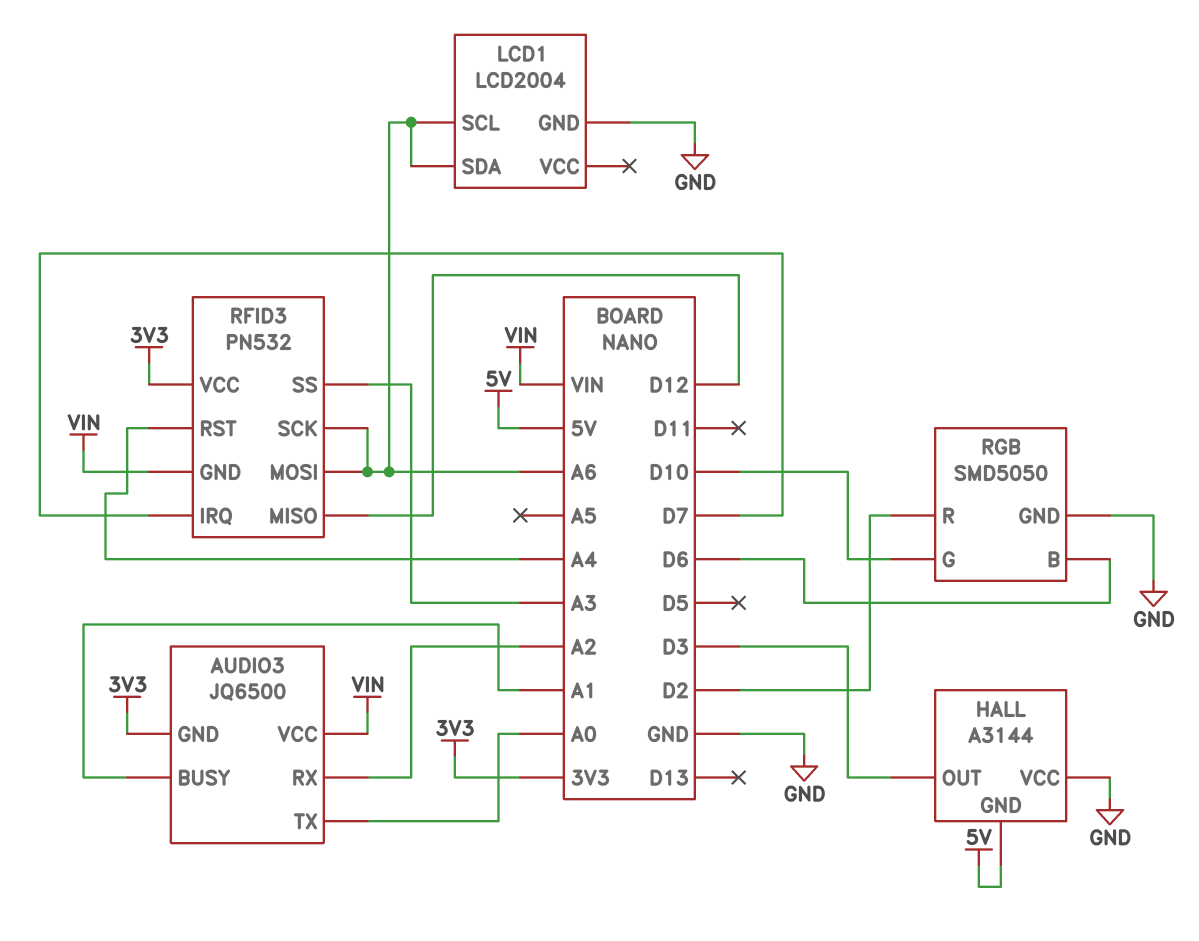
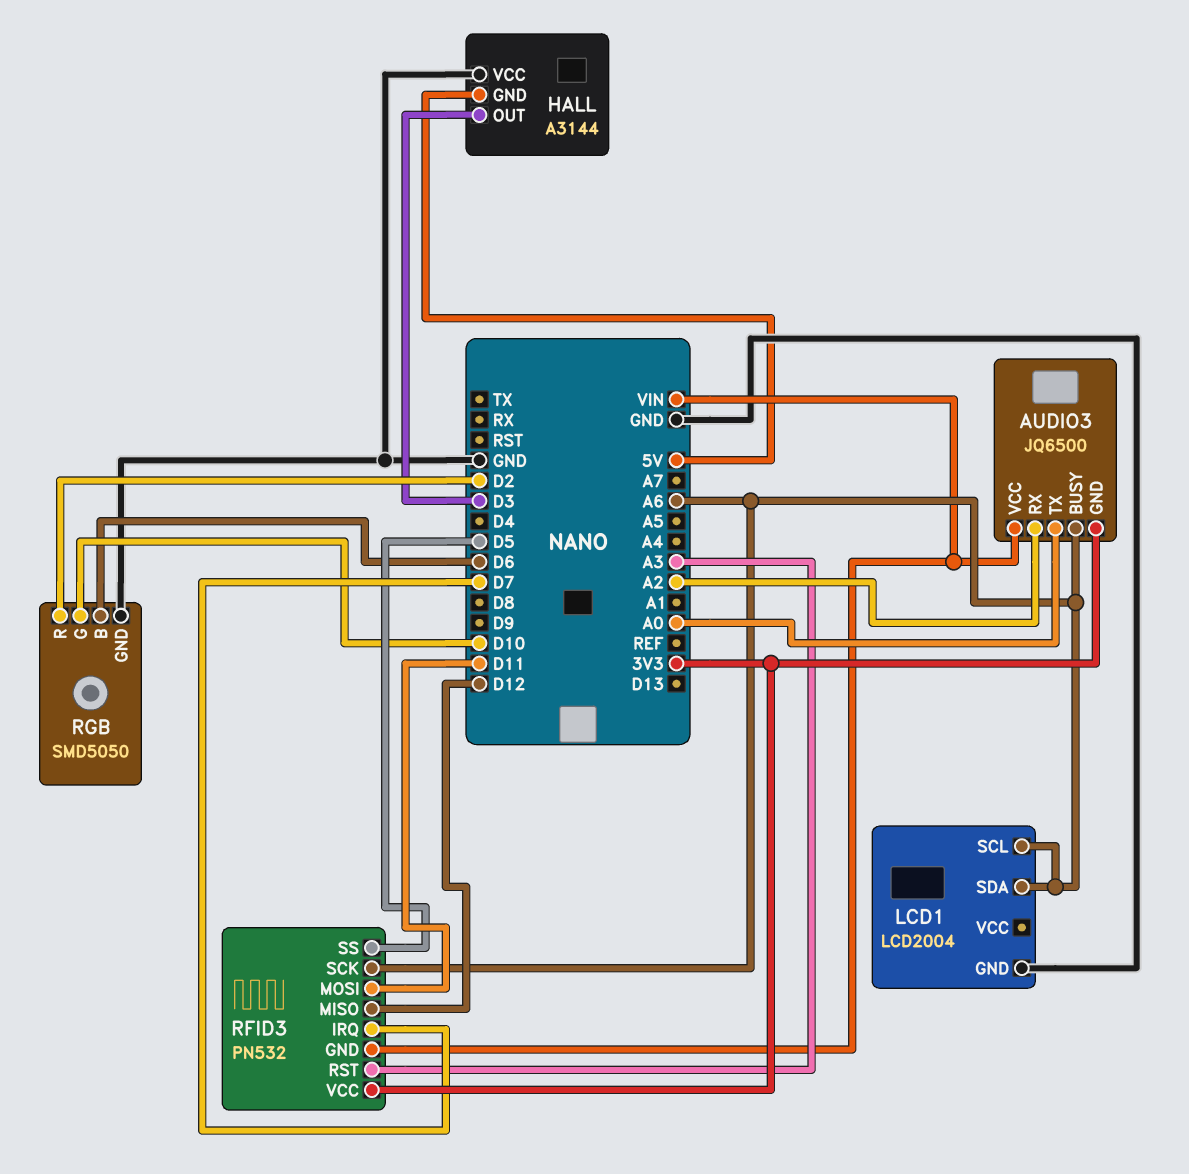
AUDIO3 pin BUSY: A1 -> A6
RFID3 pin MOSI: A6 -> D11
RFID3 pin RST: A4 -> A3
RFID3 pin SS: A3 -> D5

